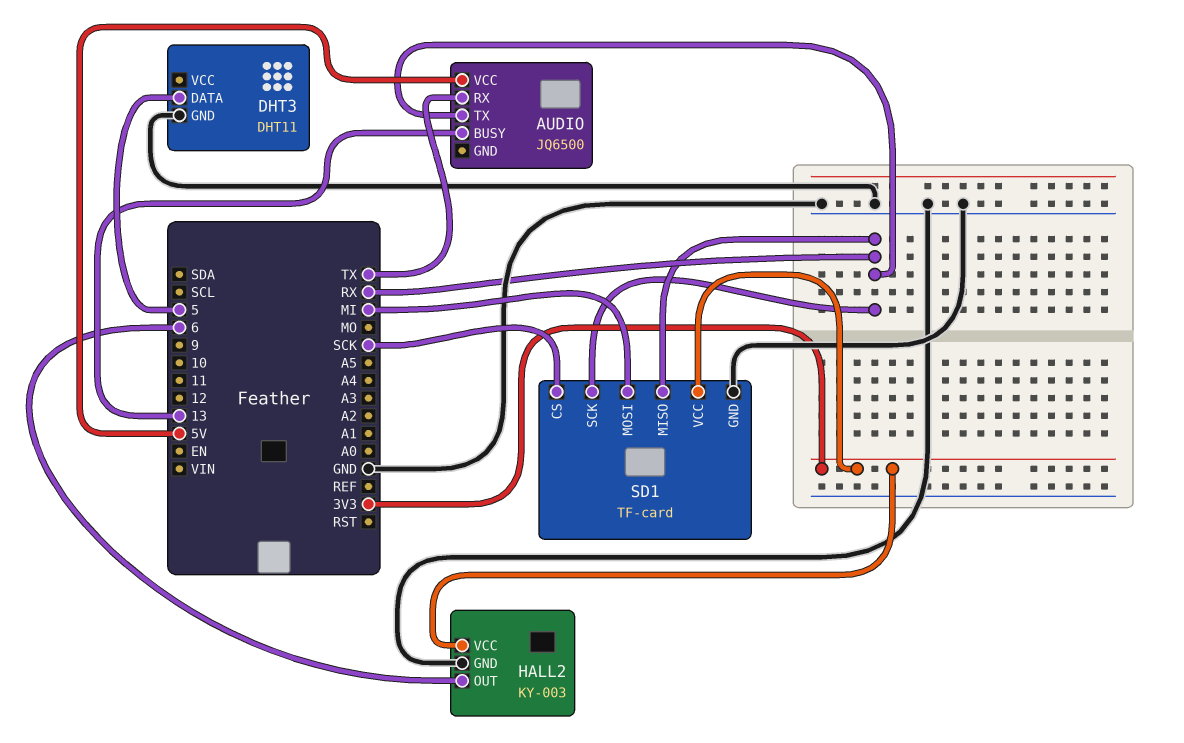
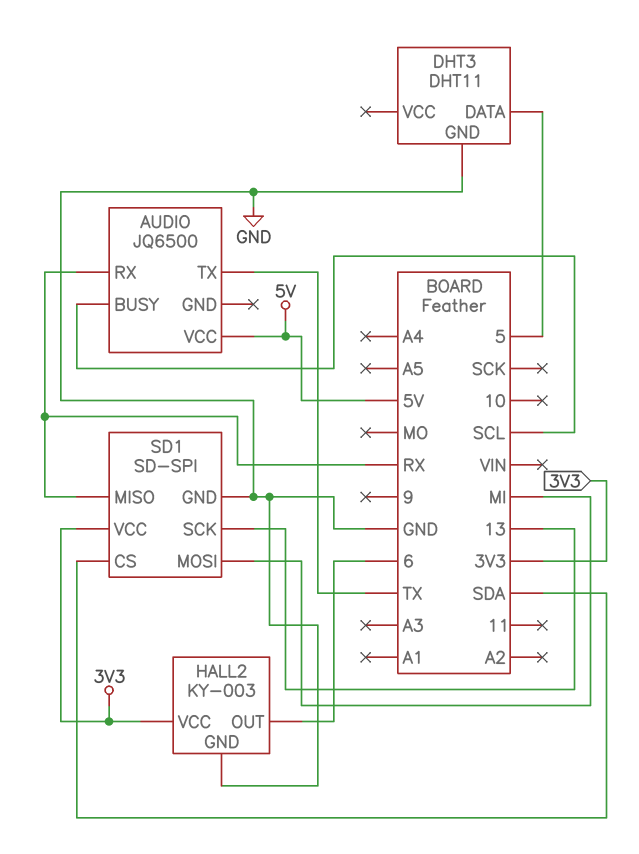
AUDIO pin BUSY: 13 -> SCL
AUDIO pin RX: TX -> RX
AUDIO pin TX: RX -> TX
SD1: TF-card -> SD-SPI
SD1 pin CS: SCK -> SDA
SD1 pin SCK: RX -> 13

